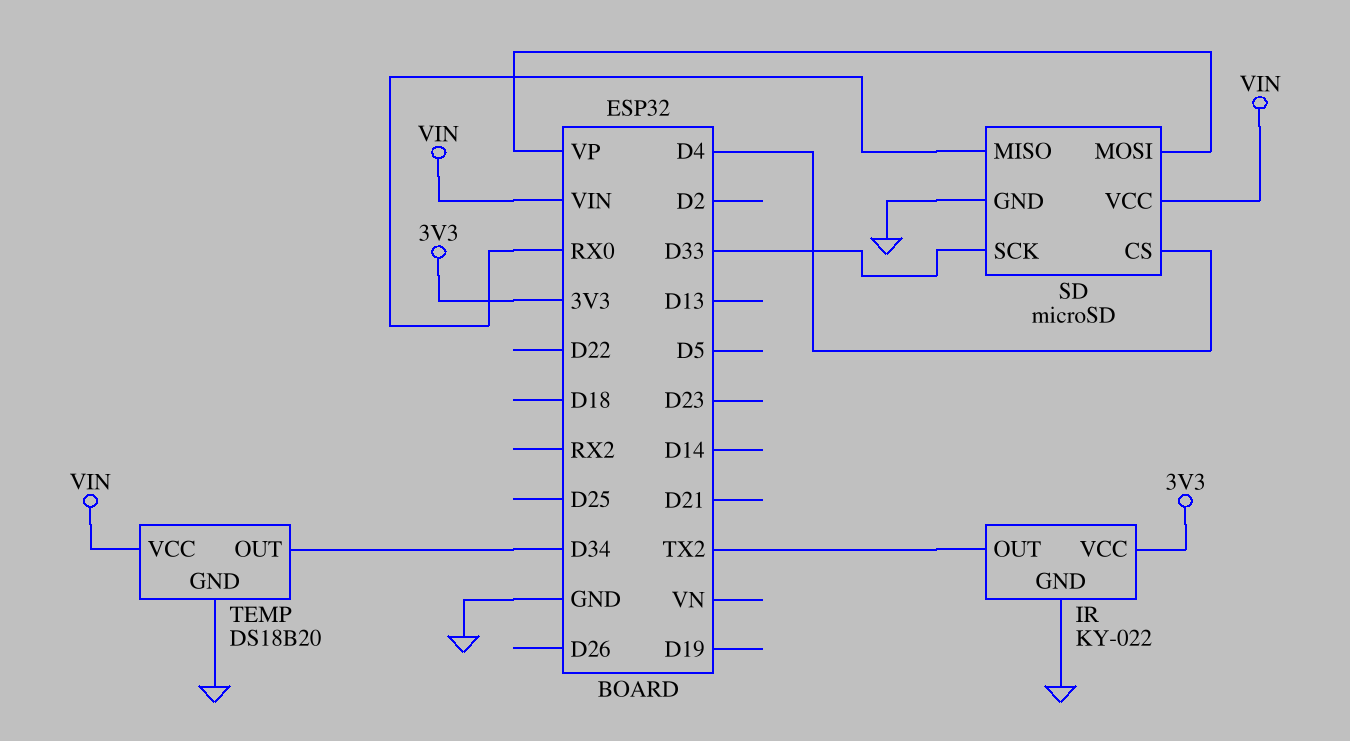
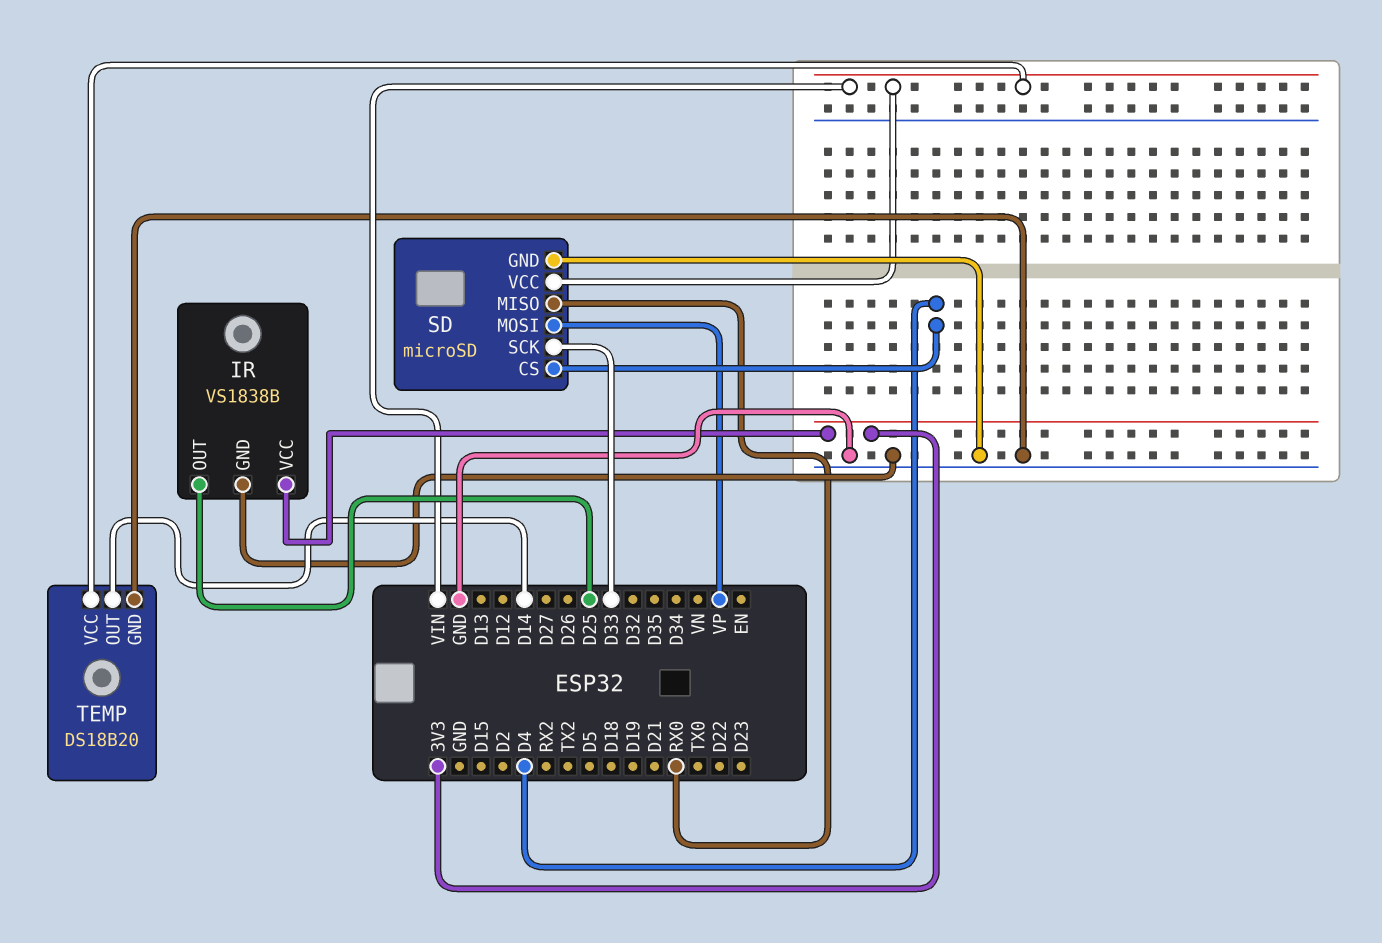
IR: KY-022 -> VS1838B
IR pin OUT: TX2 -> D25
TEMP pin OUT: D34 -> D14

